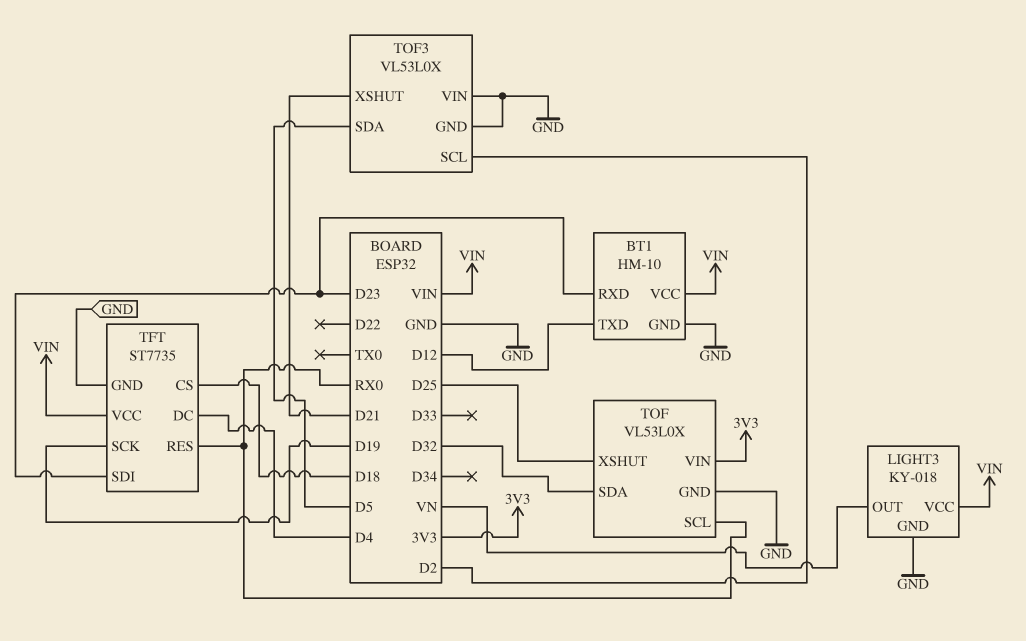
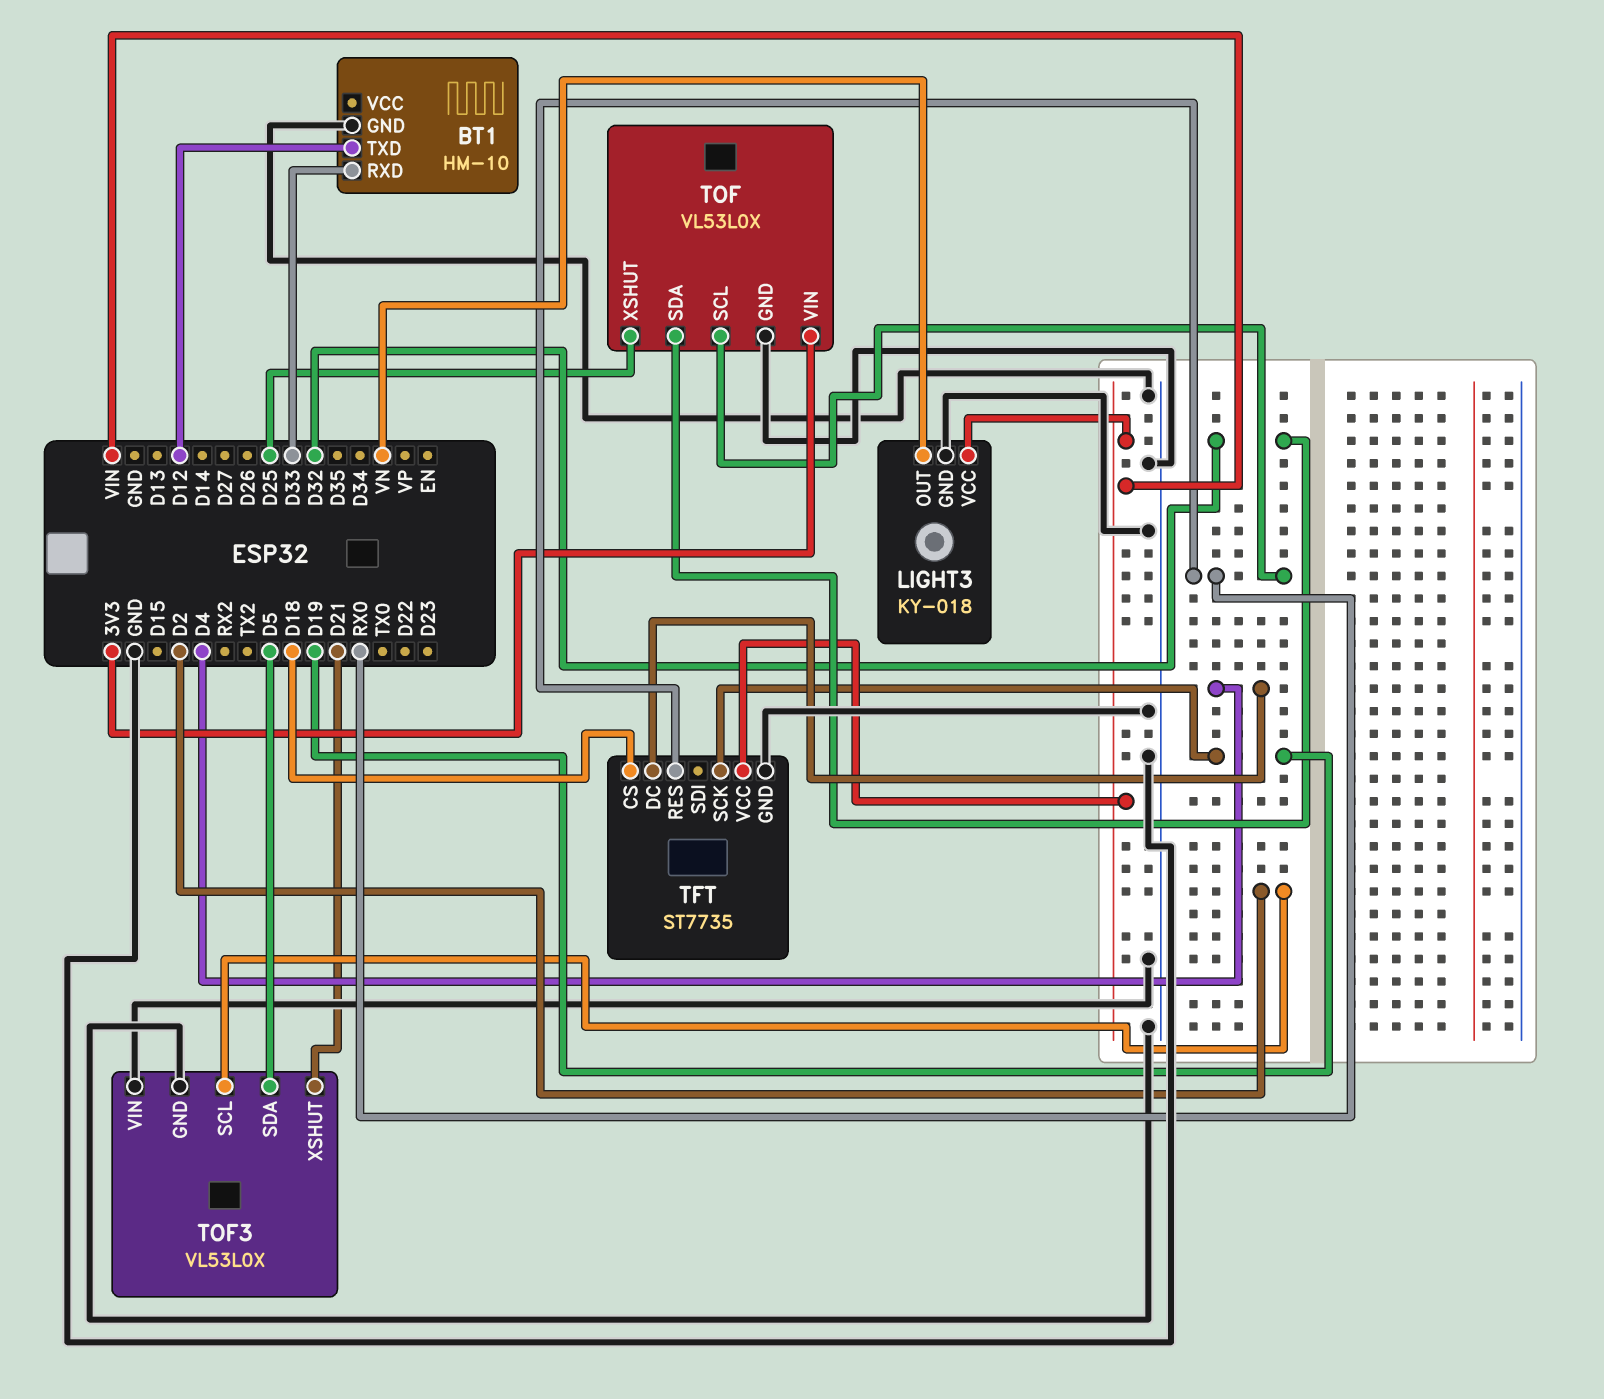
BT1 pin RXD: D23 -> D33
BT1 pin VCC: VIN -> none
TFT pin SDI: D23 -> none

